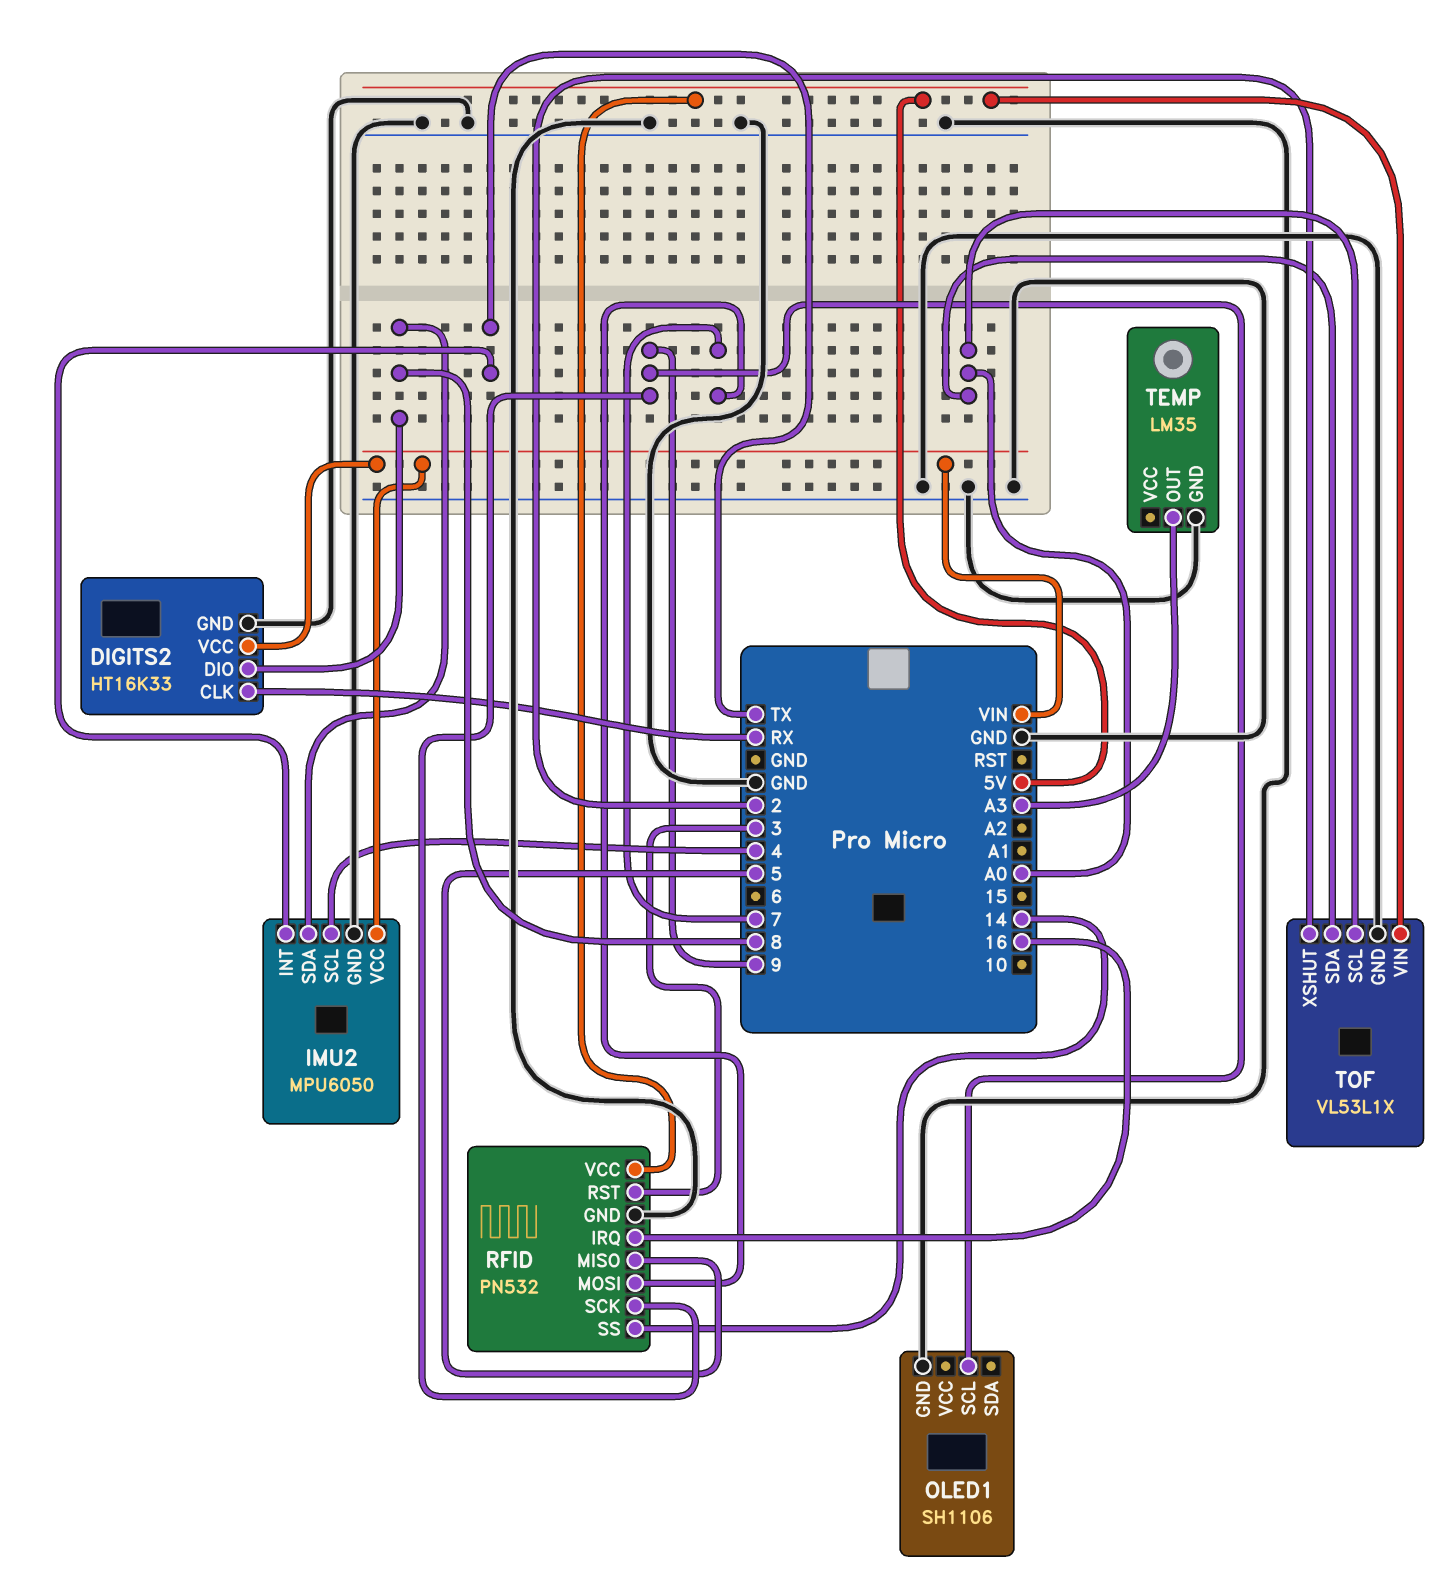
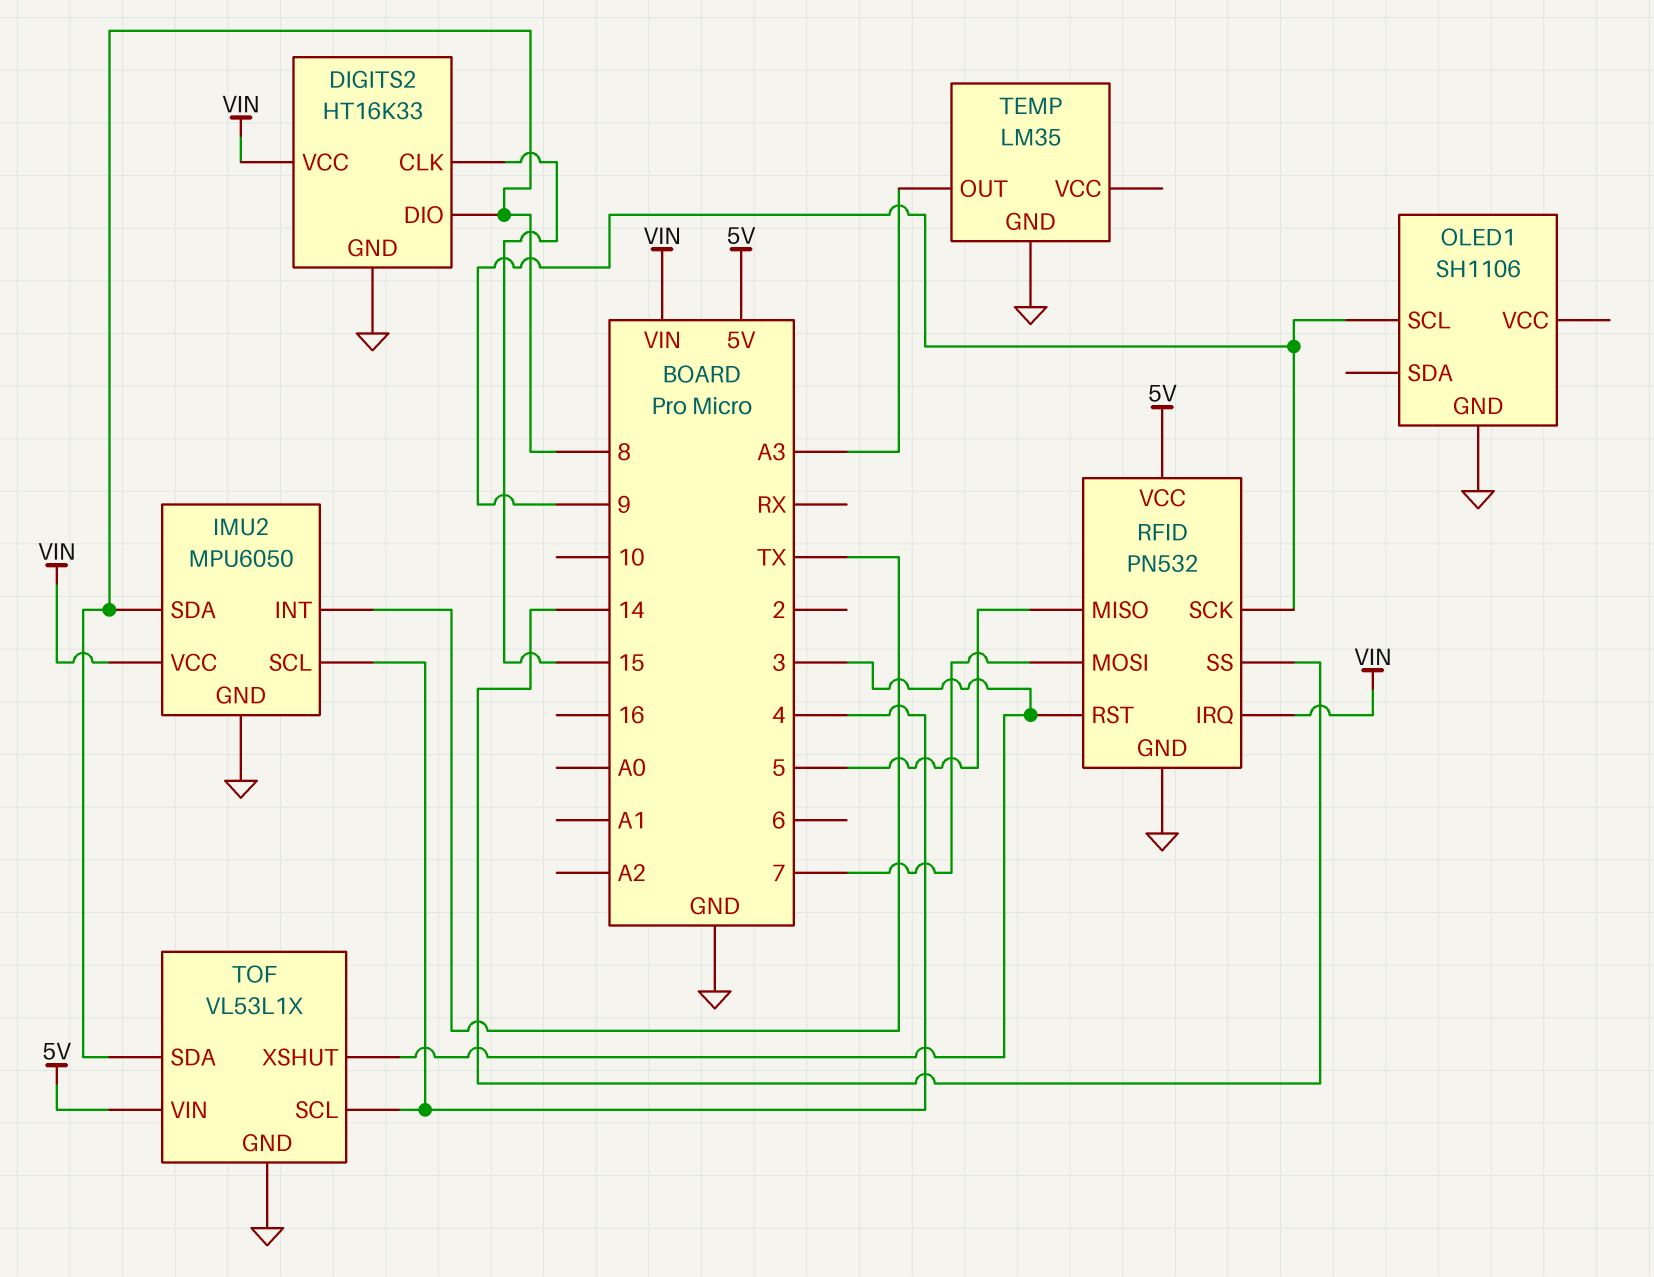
DIGITS2 pin CLK: RX -> 15
RFID pin IRQ: 16 -> VIN
TOF pin SCL: A0 -> 4
TOF pin SDA: A0 -> 8
TOF pin XSHUT: 2 -> 3

